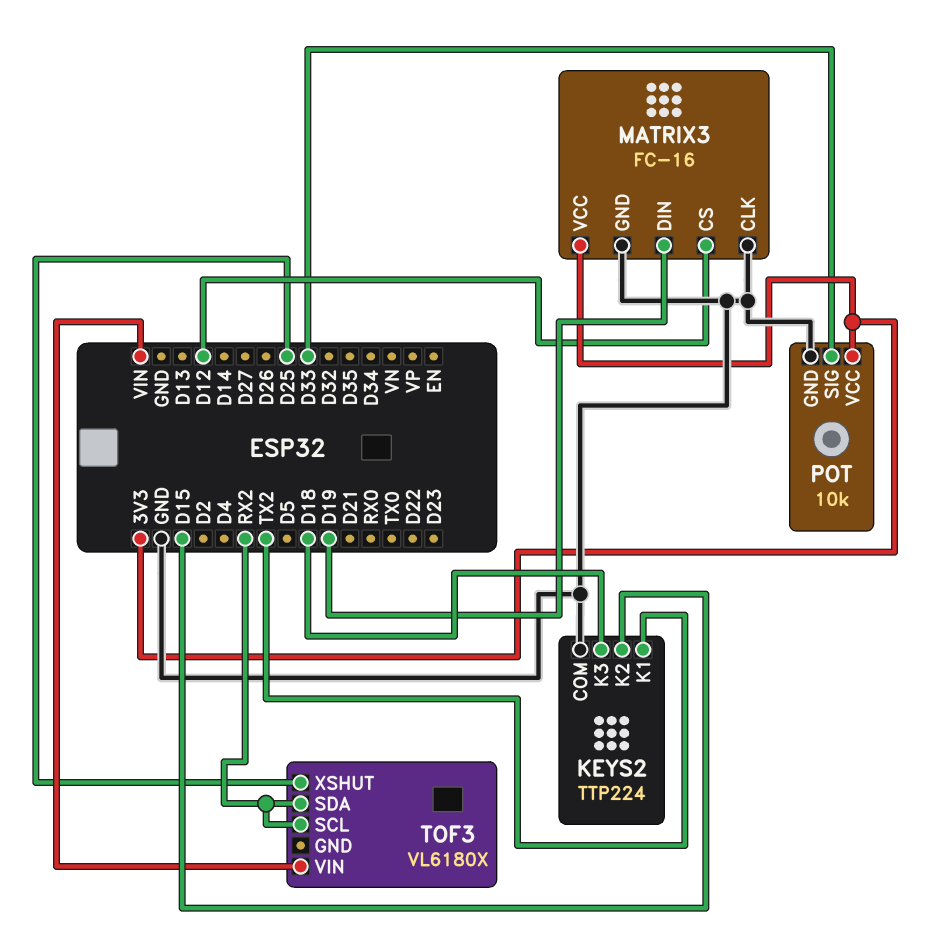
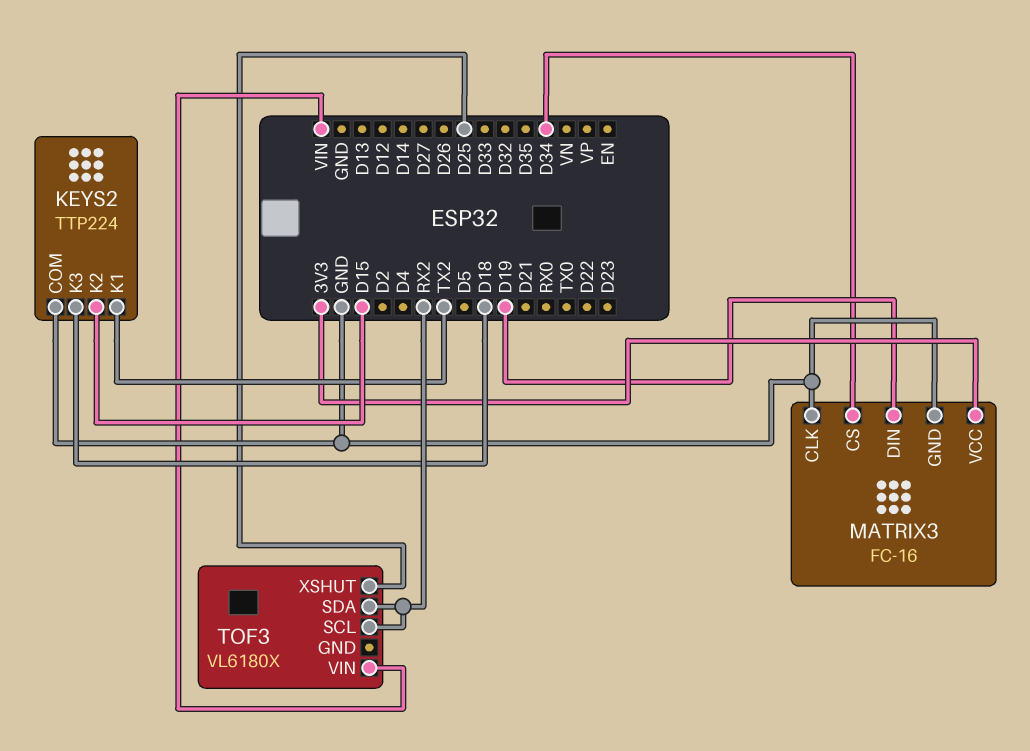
MATRIX3 pin CS: D12 -> D34
POT: 10k -> none
POT pin GND: GND -> none
POT pin SIG: D33 -> none
POT pin VCC: 3V3 -> none

